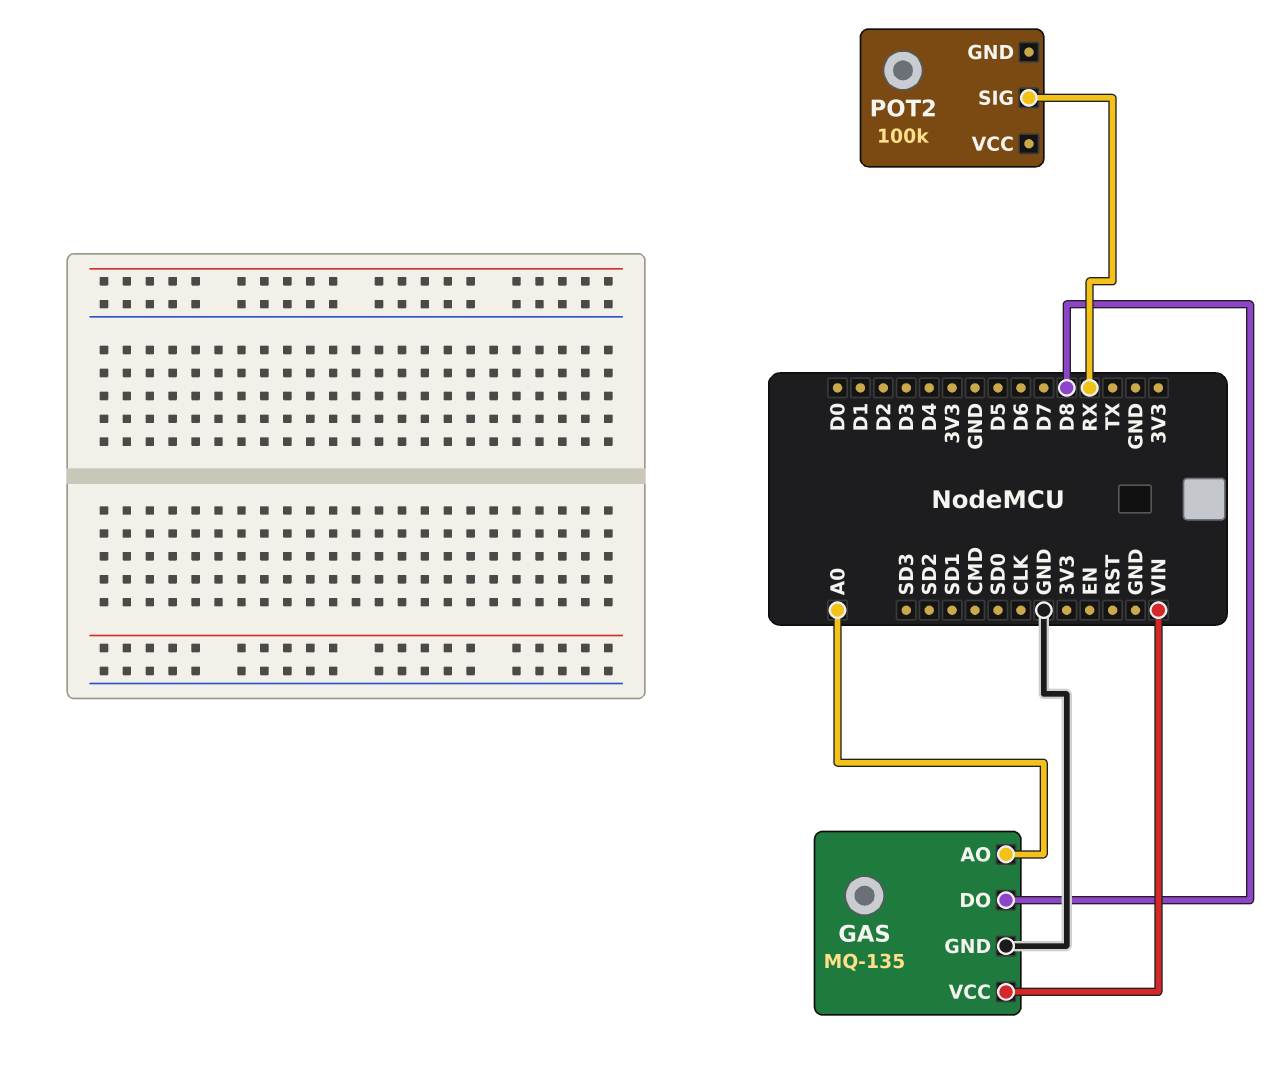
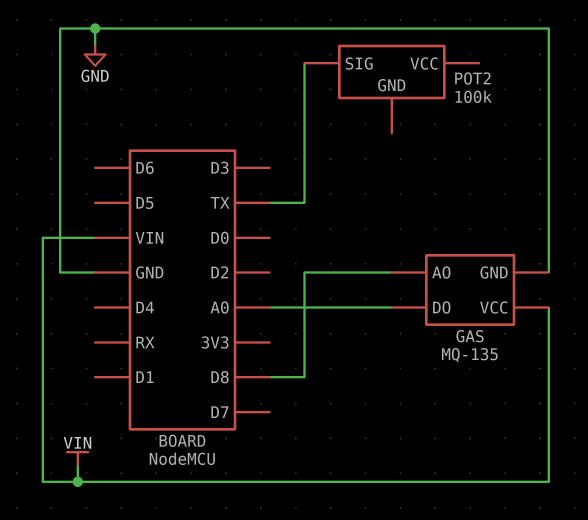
GAS pin AO: A0 -> D8
GAS pin DO: D8 -> A0
POT2 pin SIG: RX -> TX

